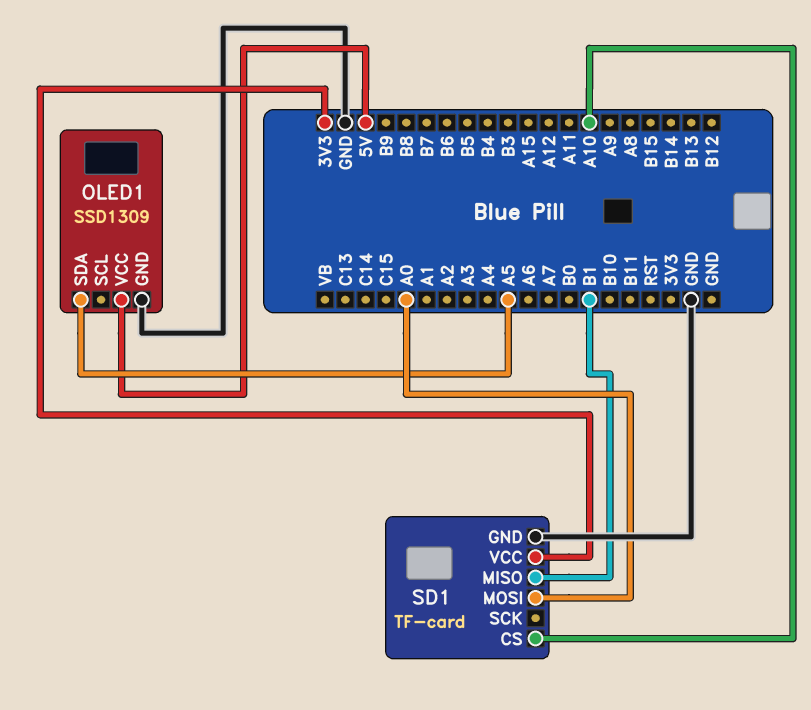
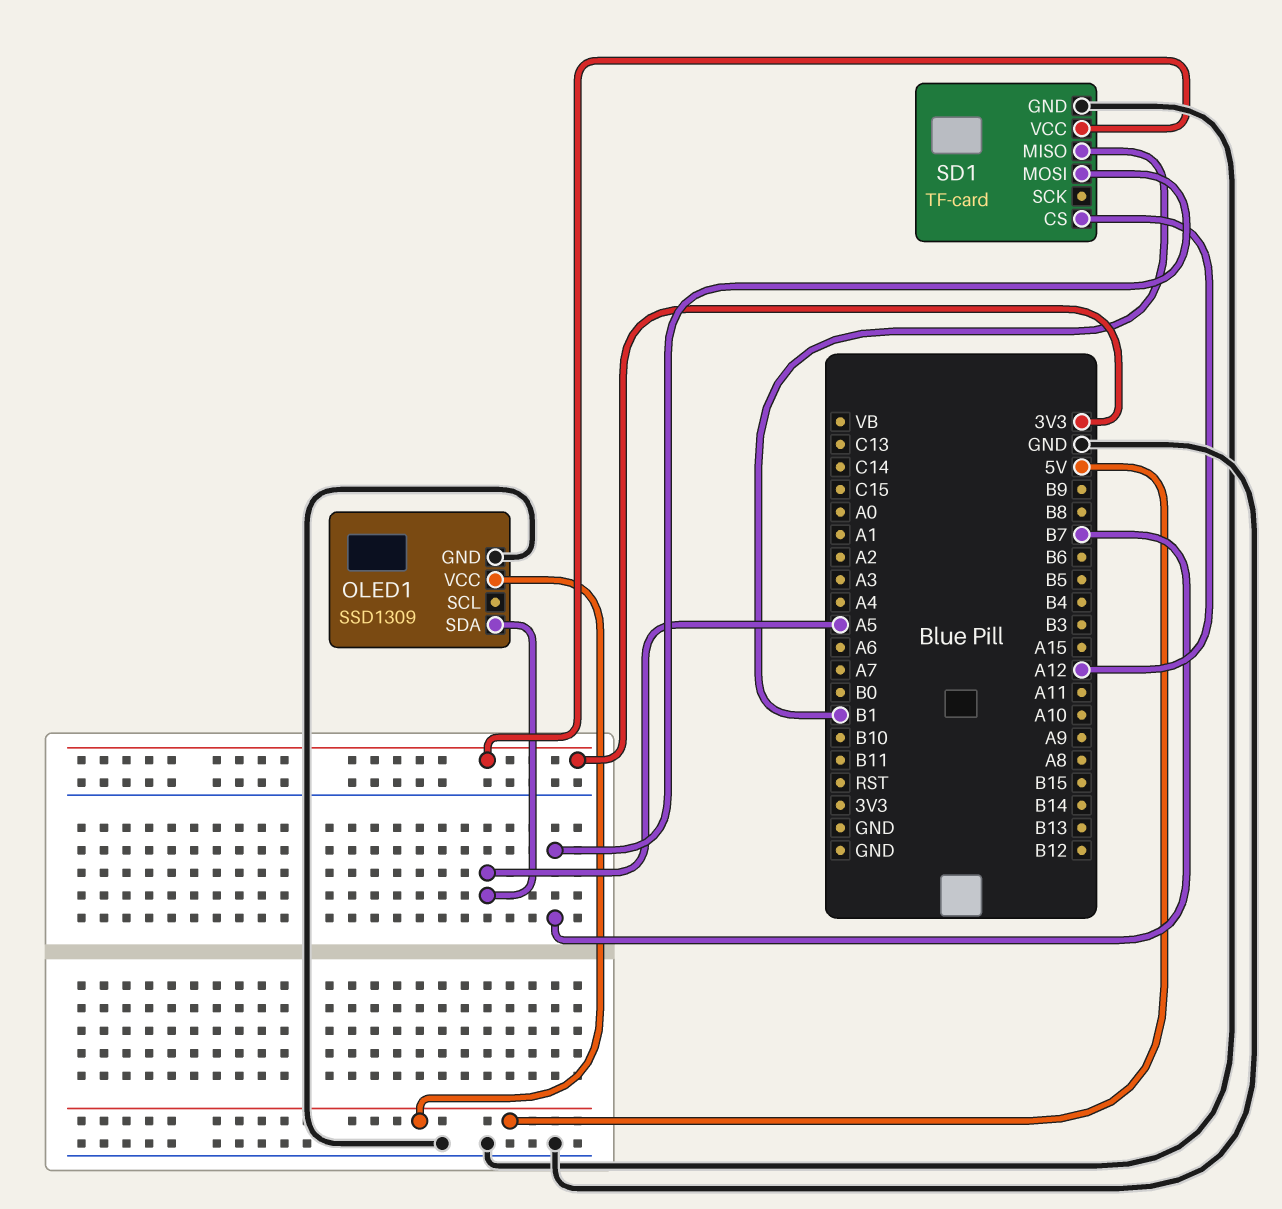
SD1 pin CS: A10 -> A12
SD1 pin MOSI: A0 -> B7

